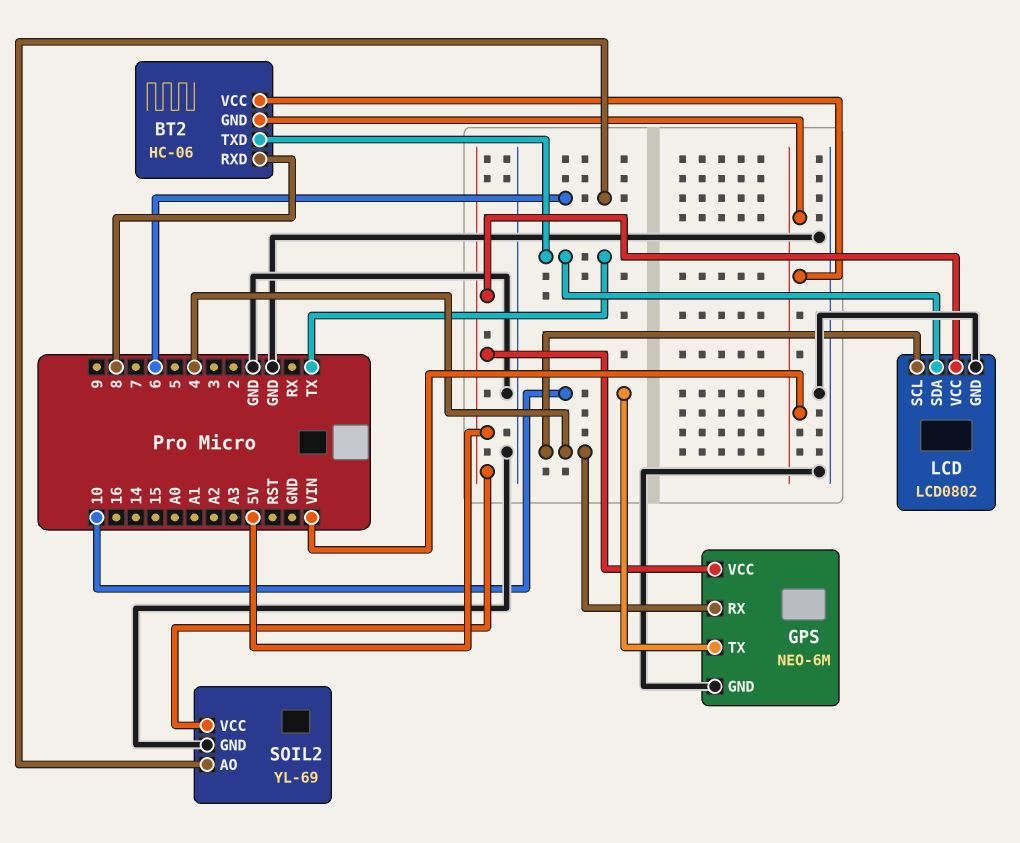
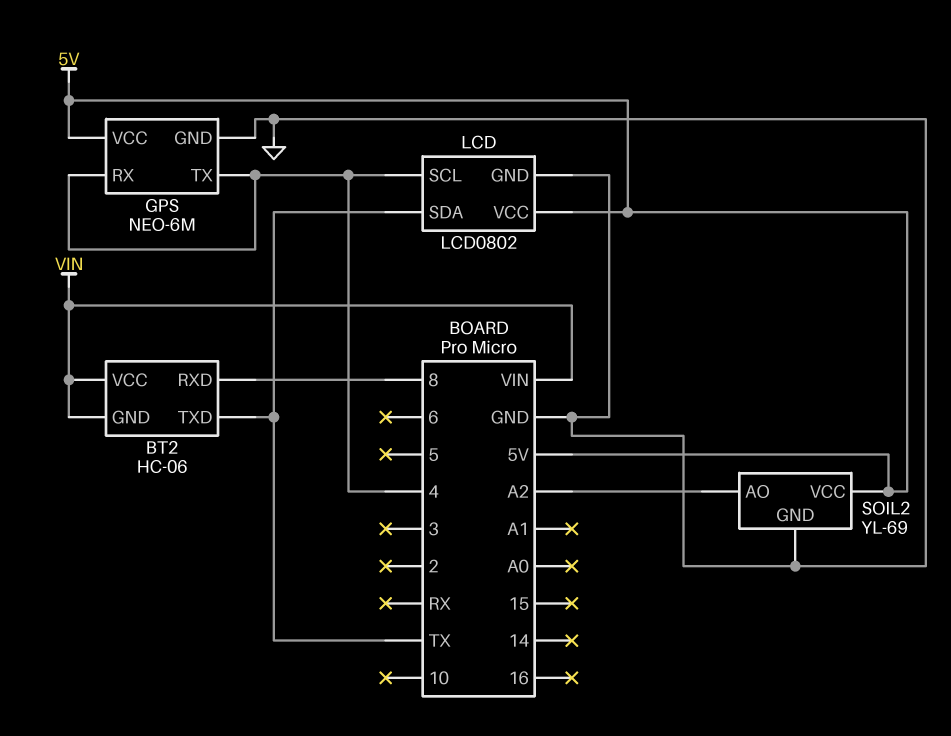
GPS pin TX: 10 -> 4
SOIL2 pin AO: 6 -> A2

